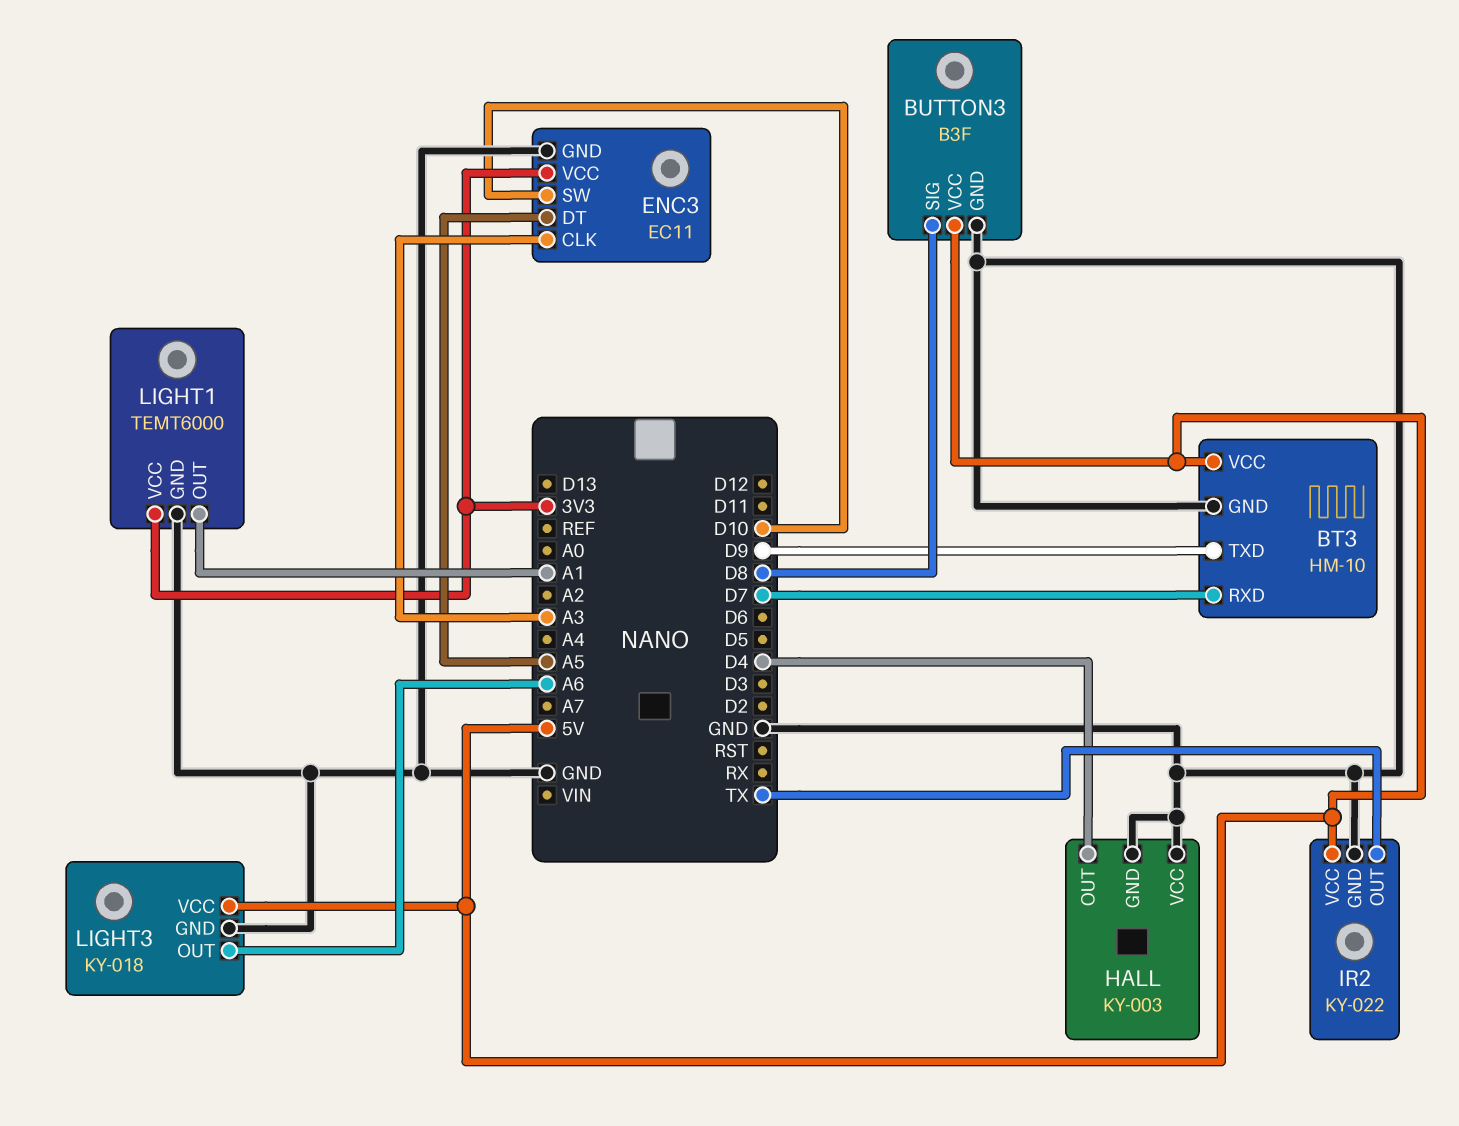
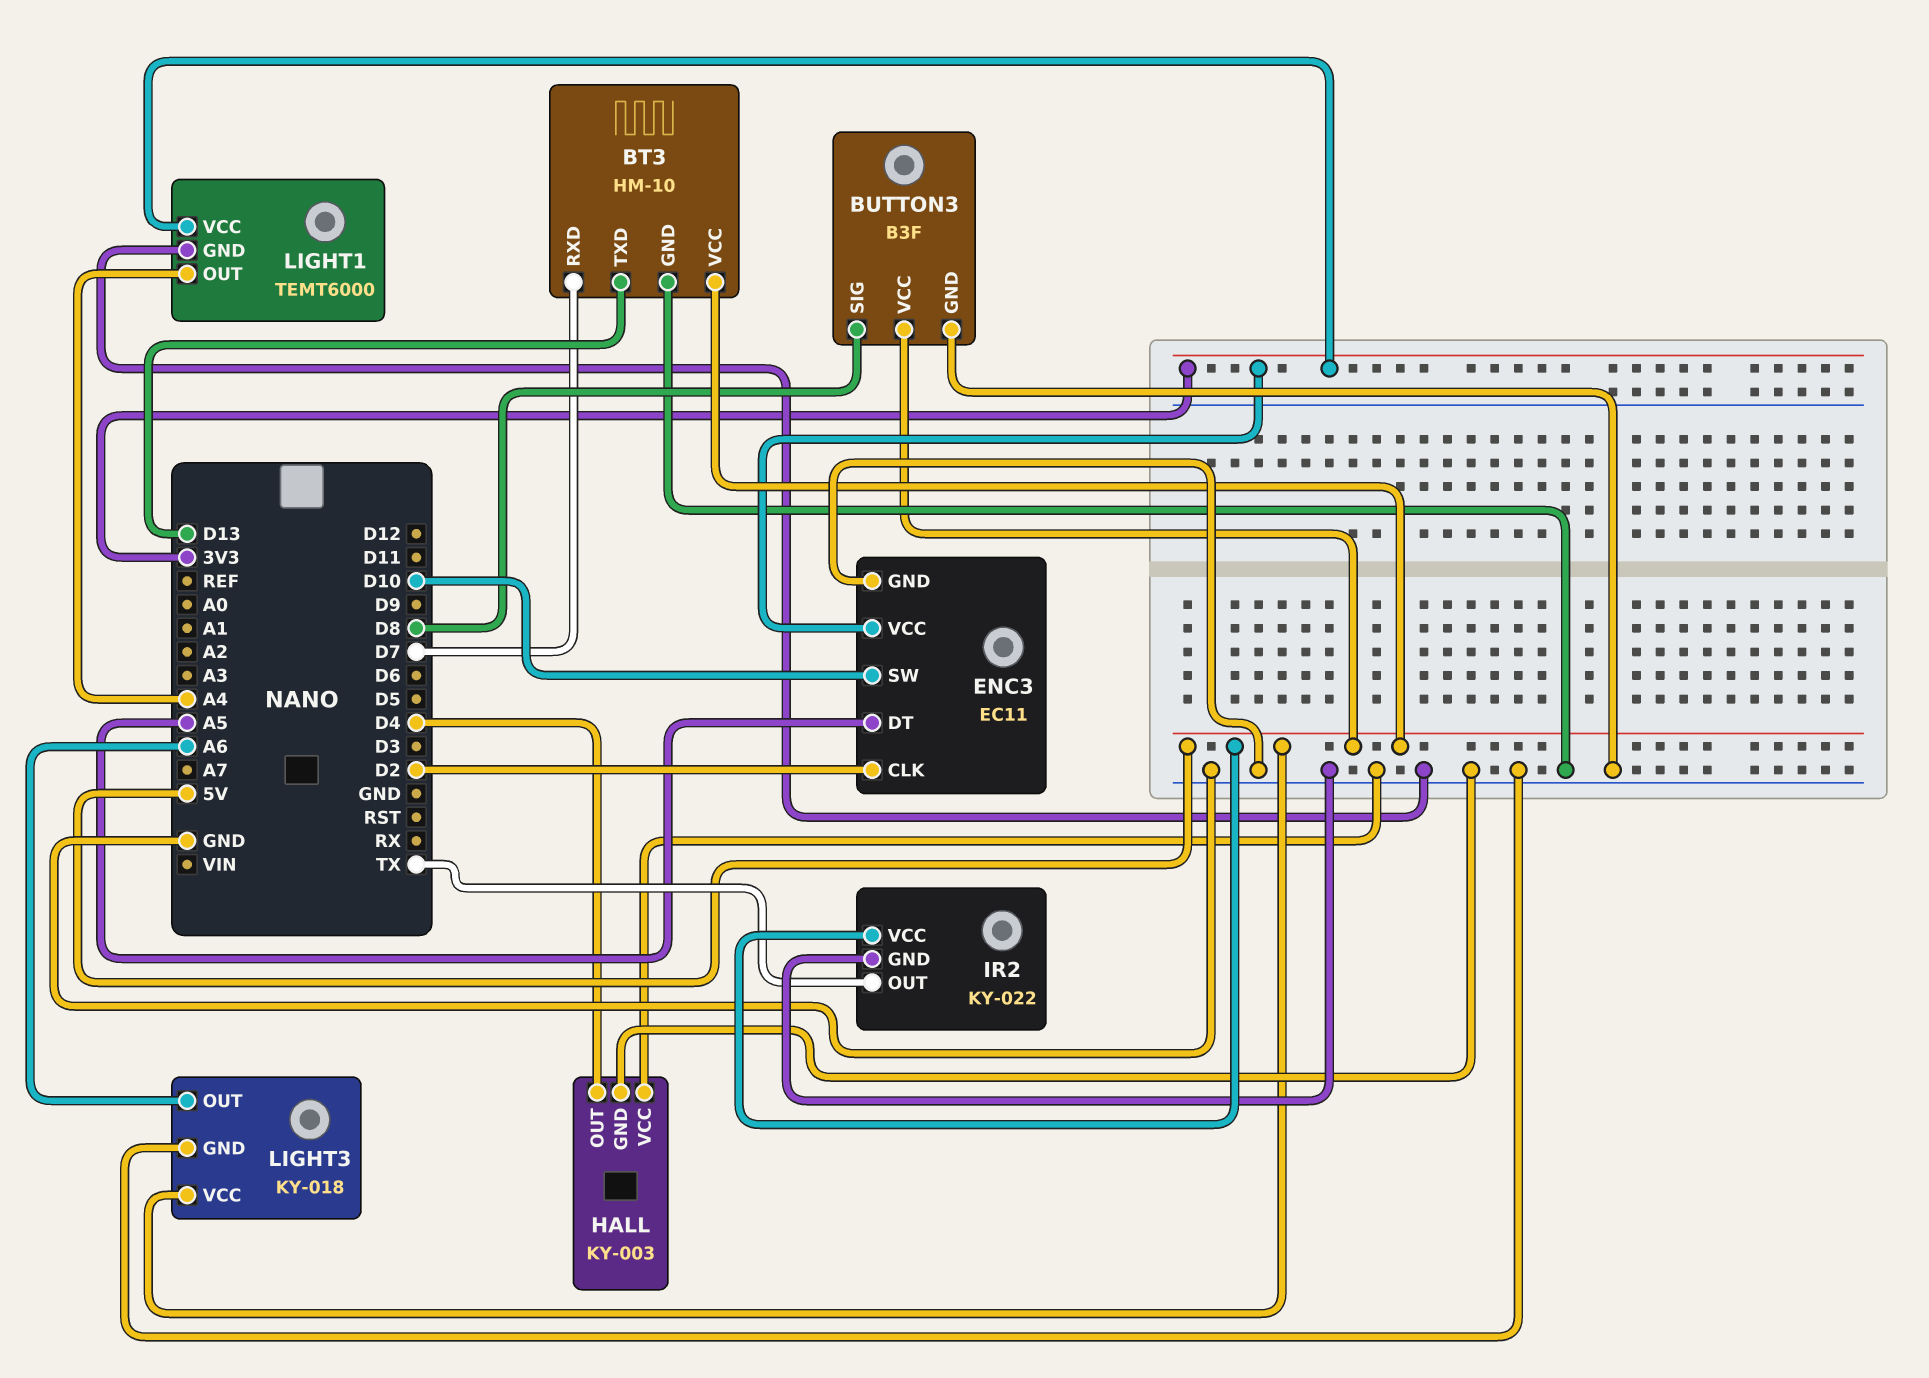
BT3 pin TXD: D9 -> D13
ENC3 pin CLK: A3 -> D2
LIGHT1 pin OUT: A1 -> A4

